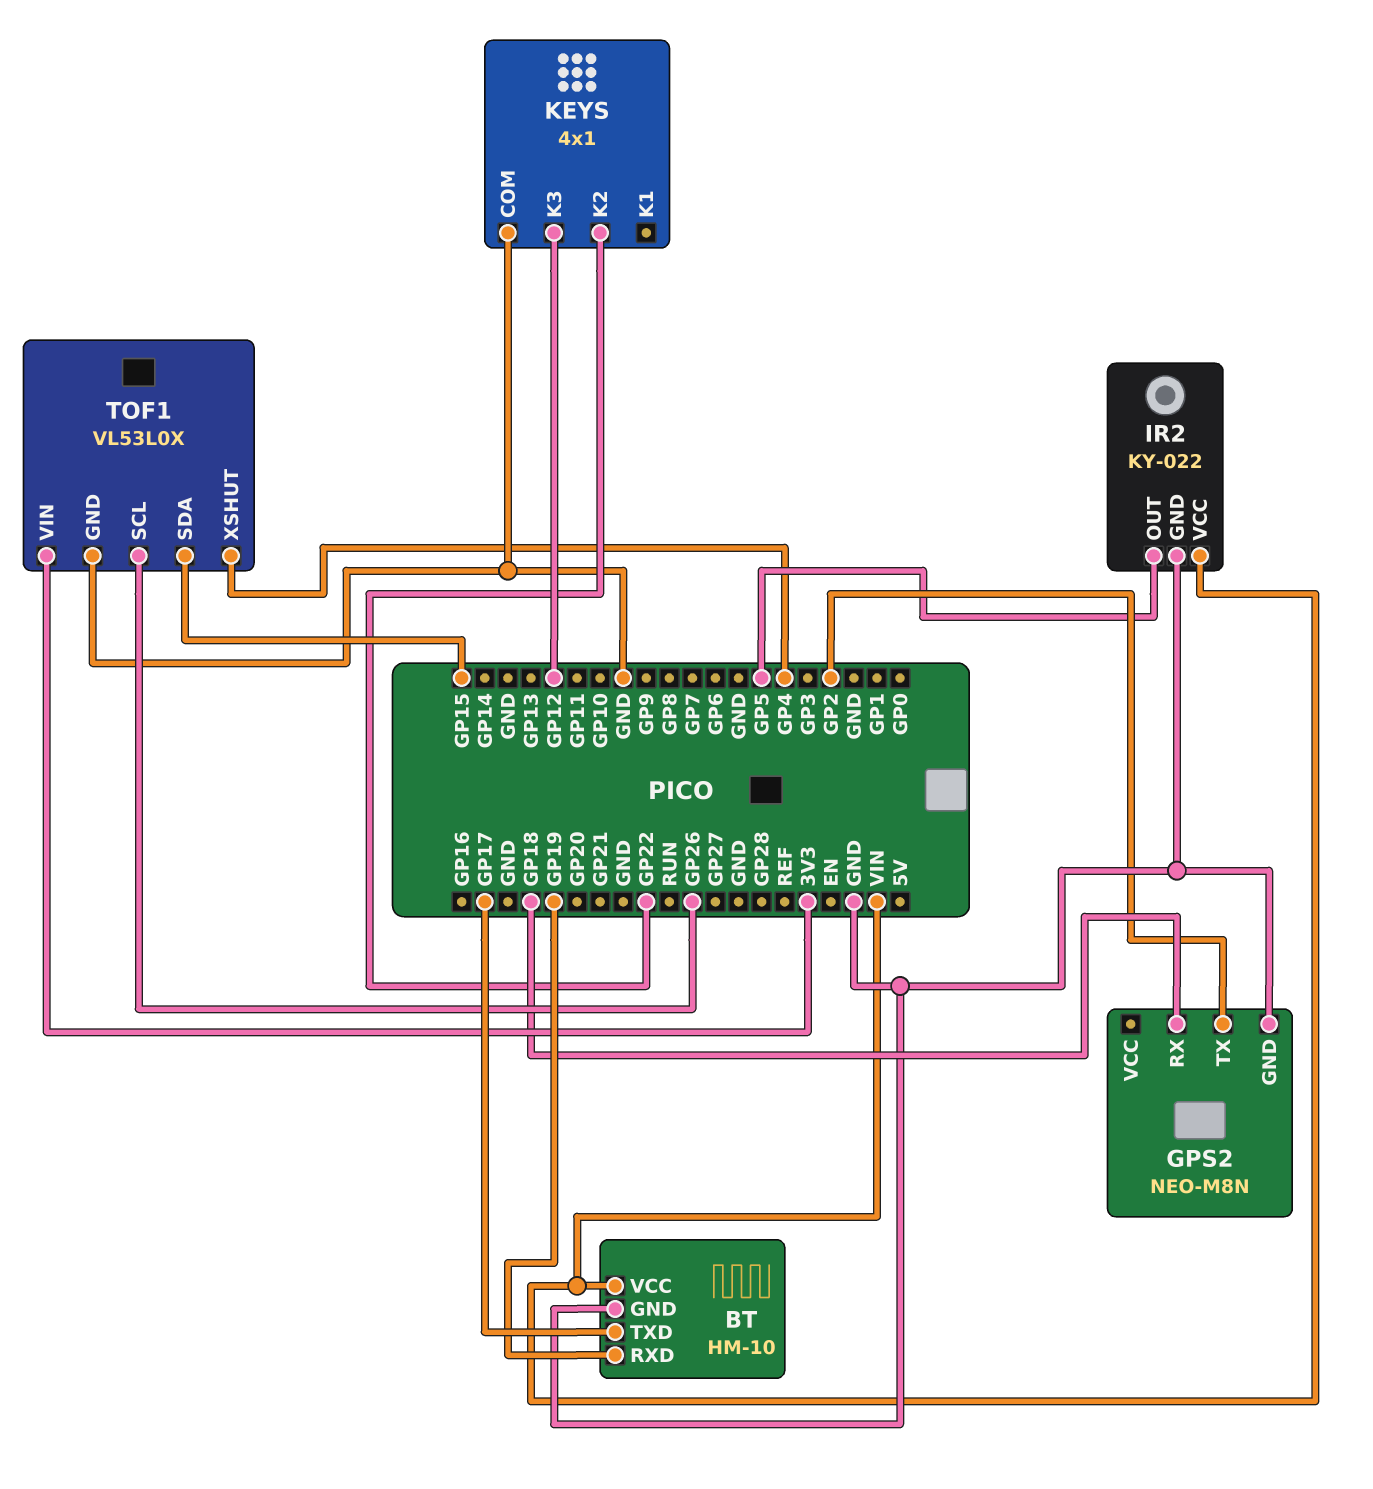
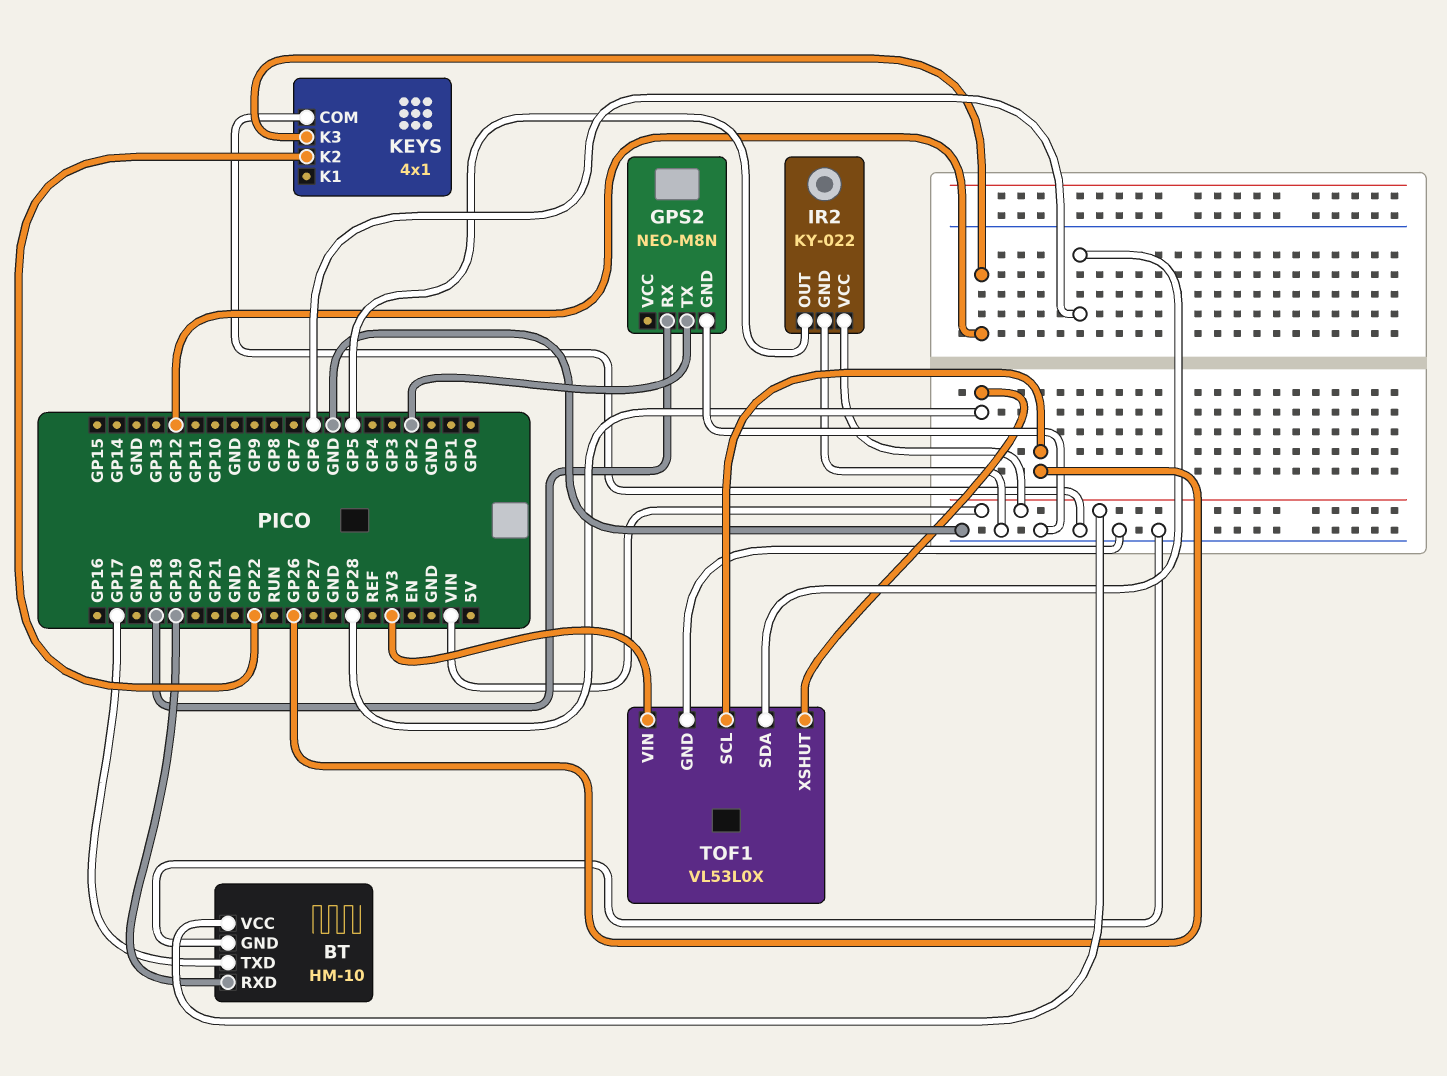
TOF1 pin SDA: GP15 -> GP6
TOF1 pin XSHUT: GP4 -> GP28

